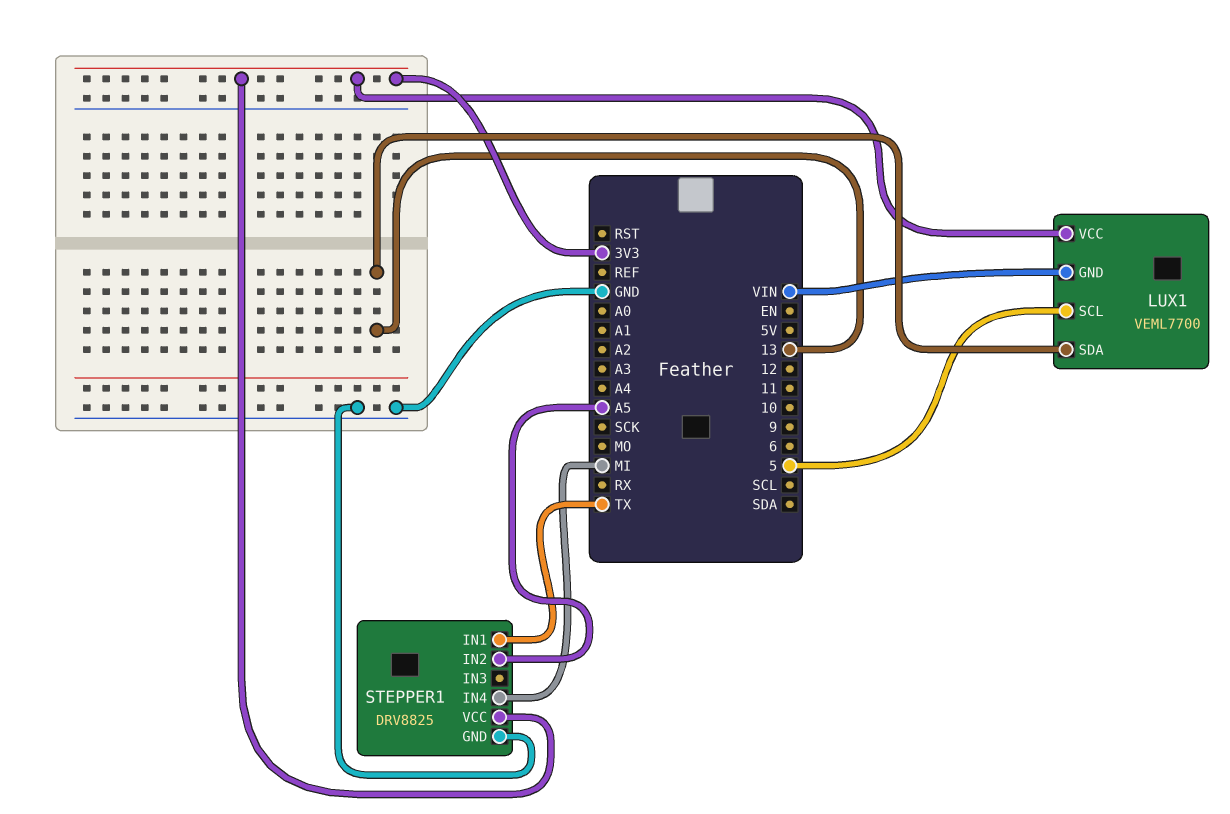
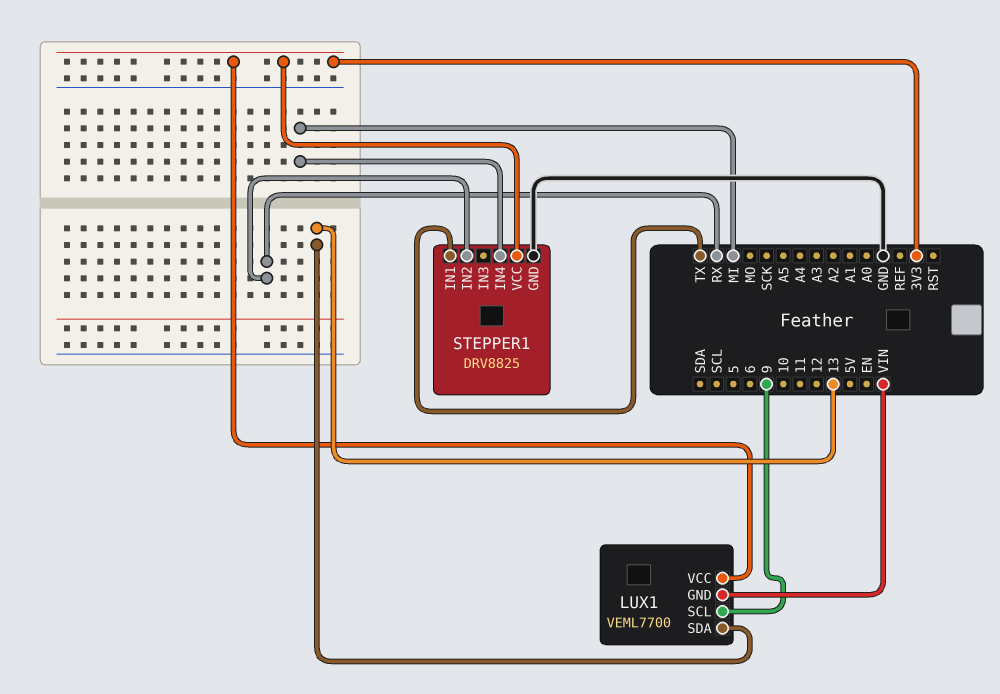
LUX1 pin SCL: 5 -> 9
STEPPER1 pin IN2: A5 -> RX

